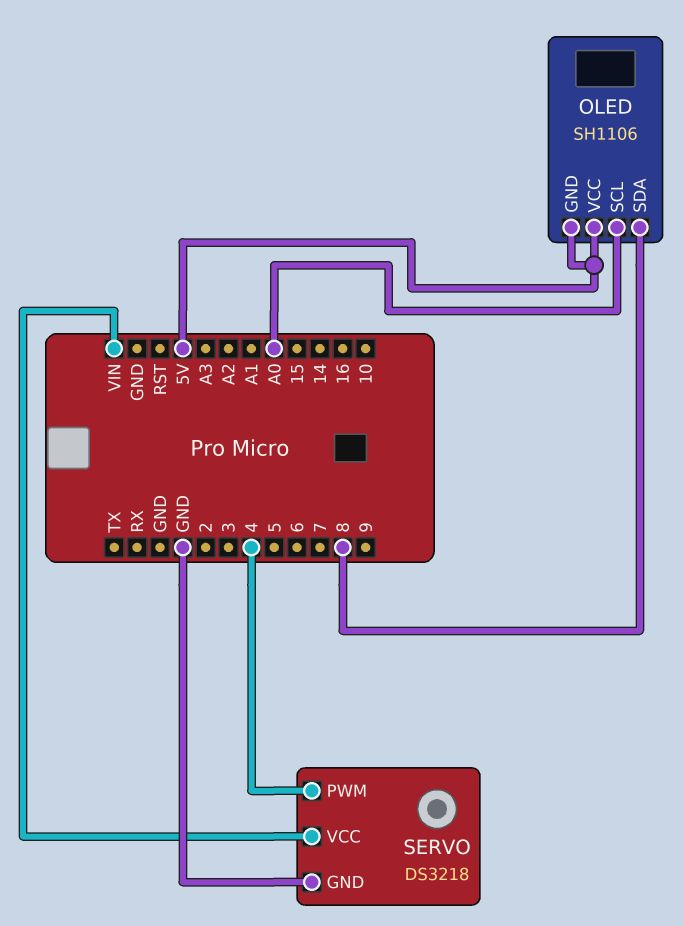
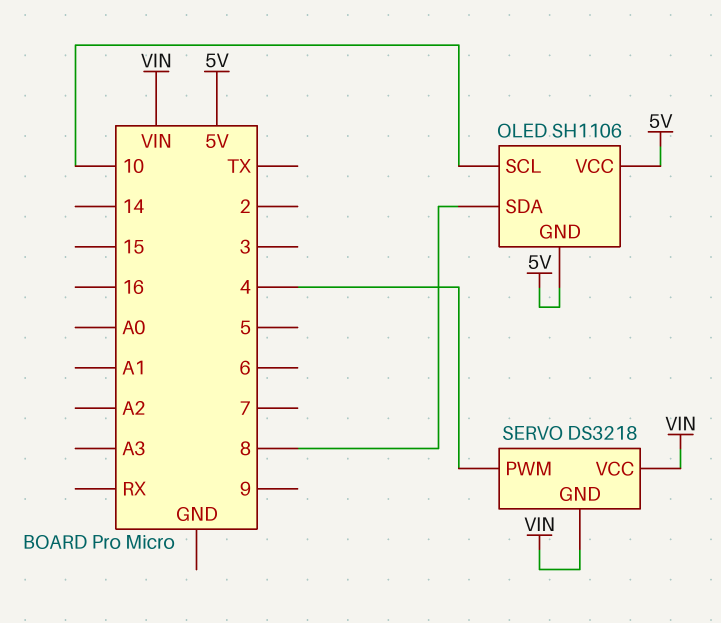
OLED pin SCL: A0 -> 10
SERVO pin GND: GND -> VIN

